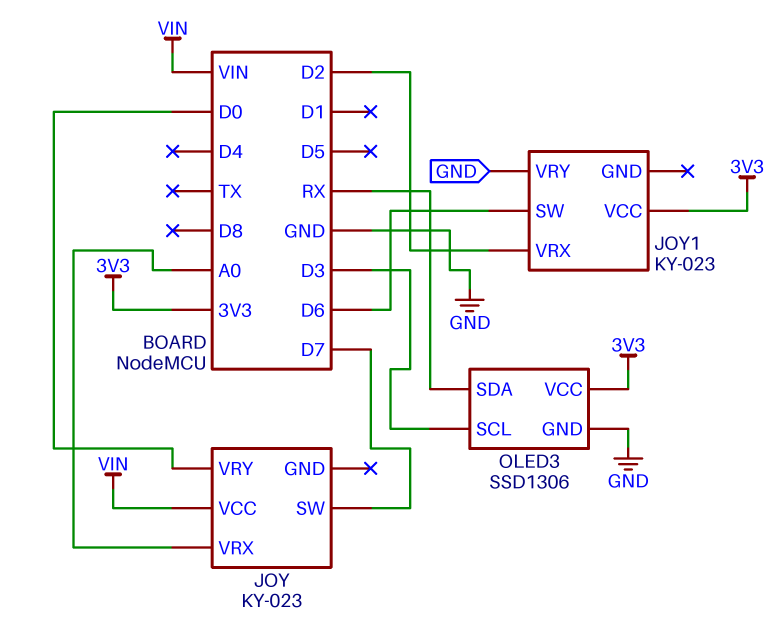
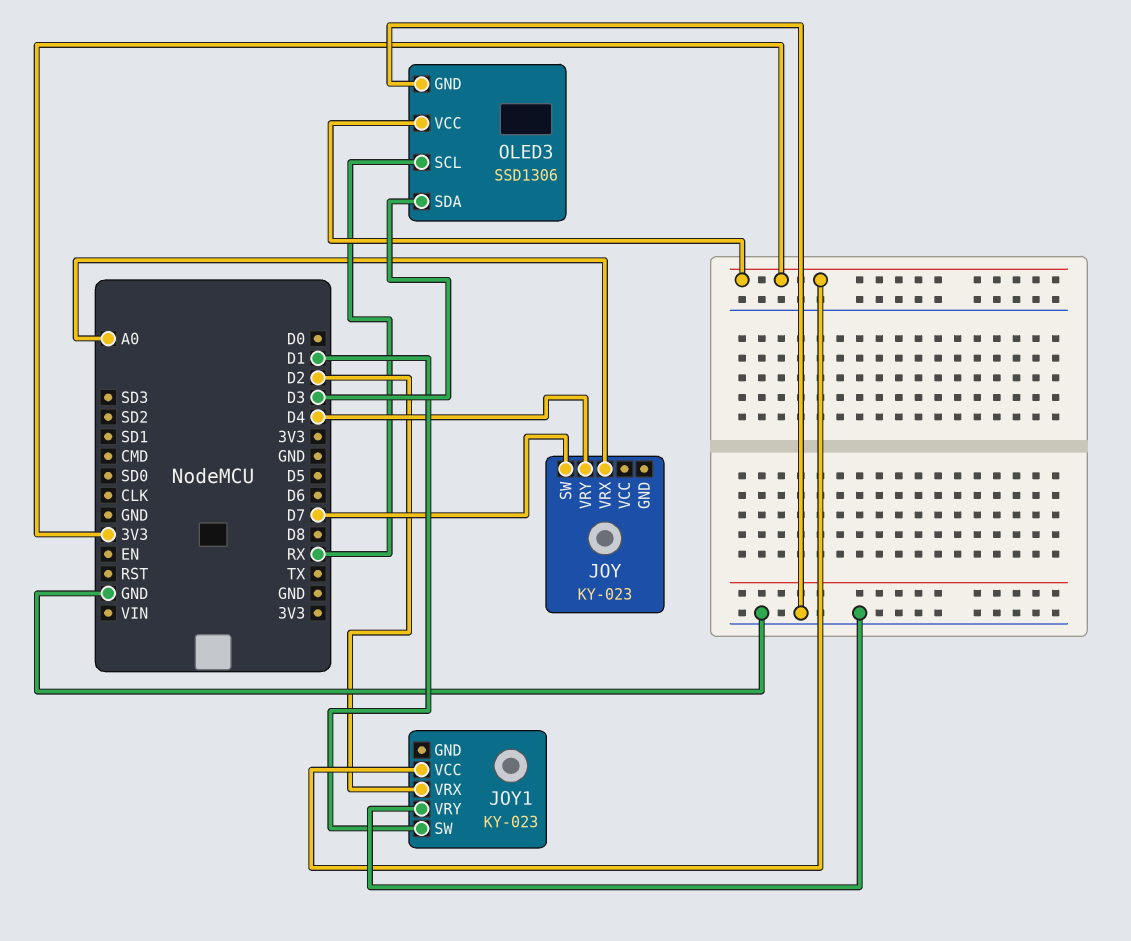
JOY pin VCC: VIN -> none
JOY pin VRY: D0 -> D4
JOY1 pin SW: D6 -> D1
OLED3 pin SCL: D3 -> RX
OLED3 pin SDA: RX -> D3

